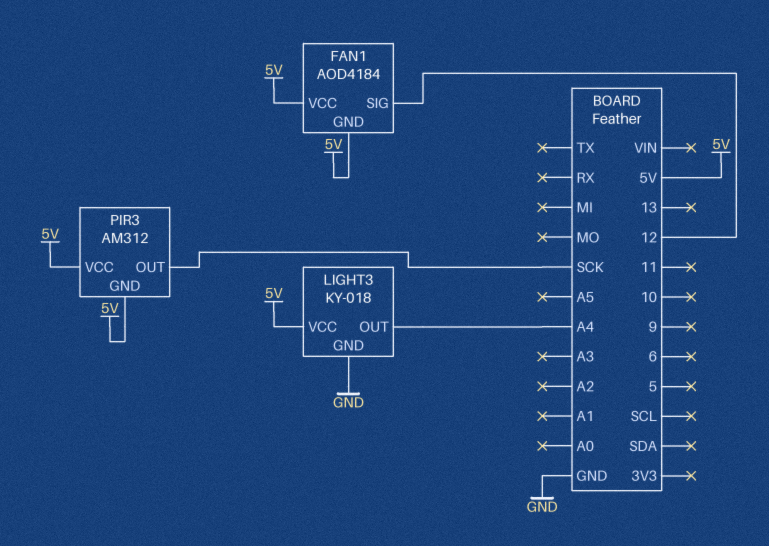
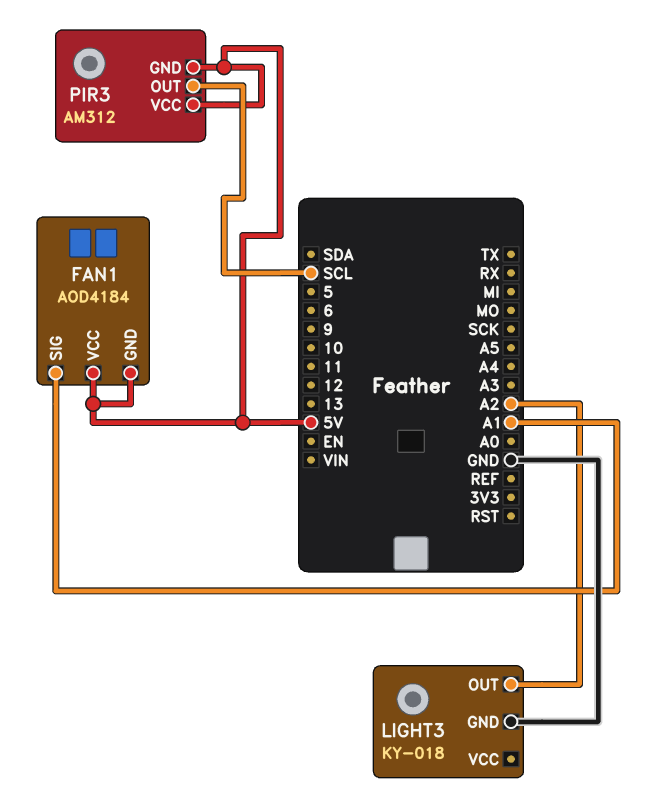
FAN1 pin SIG: 12 -> A1
LIGHT3 pin OUT: A4 -> A2
LIGHT3 pin VCC: 5V -> none
PIR3 pin OUT: SCK -> SCL

